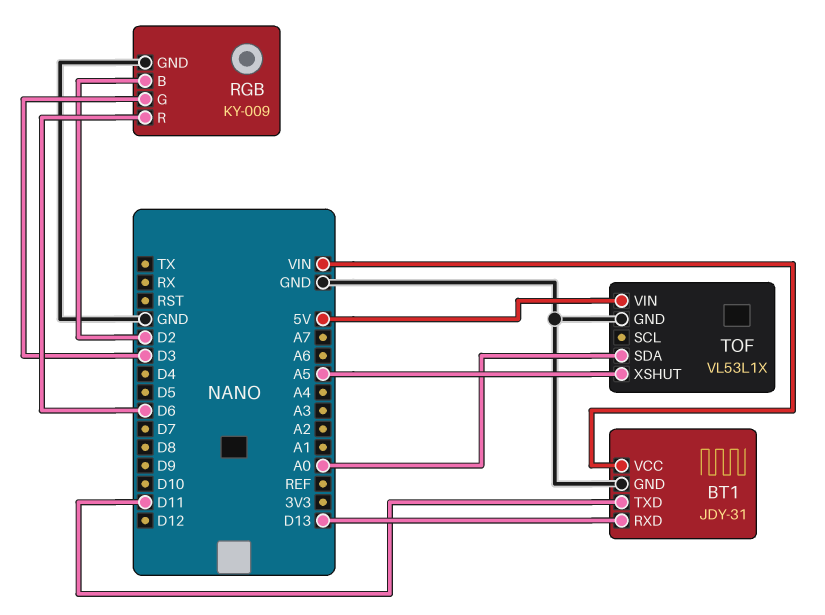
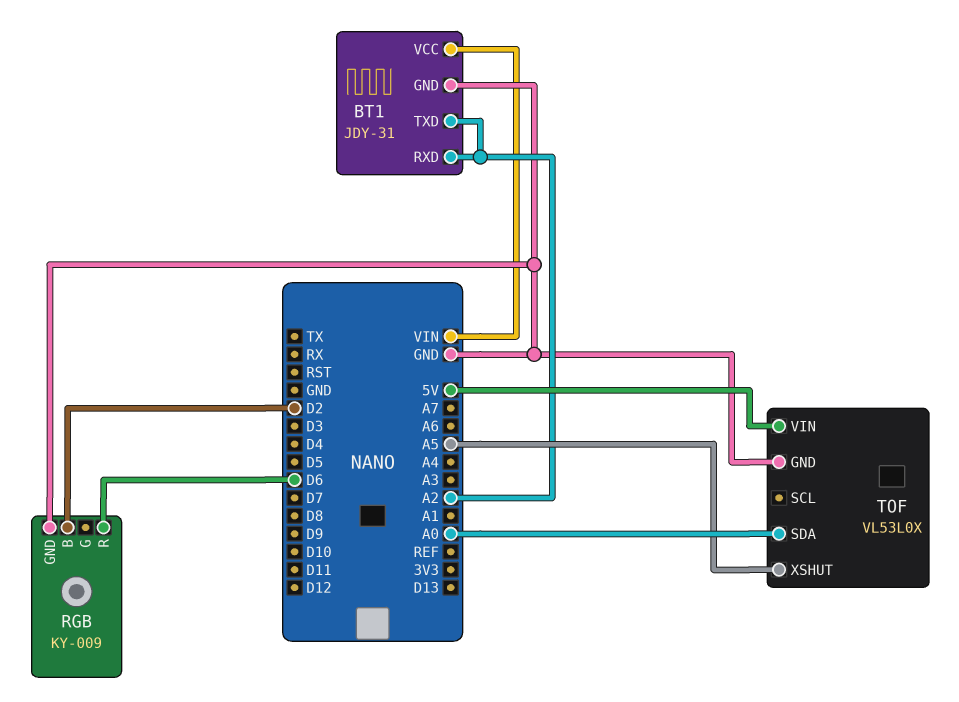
BT1 pin RXD: D13 -> A2
BT1 pin TXD: D11 -> A2
RGB pin G: D3 -> none
TOF: VL53L1X -> VL53L0X

